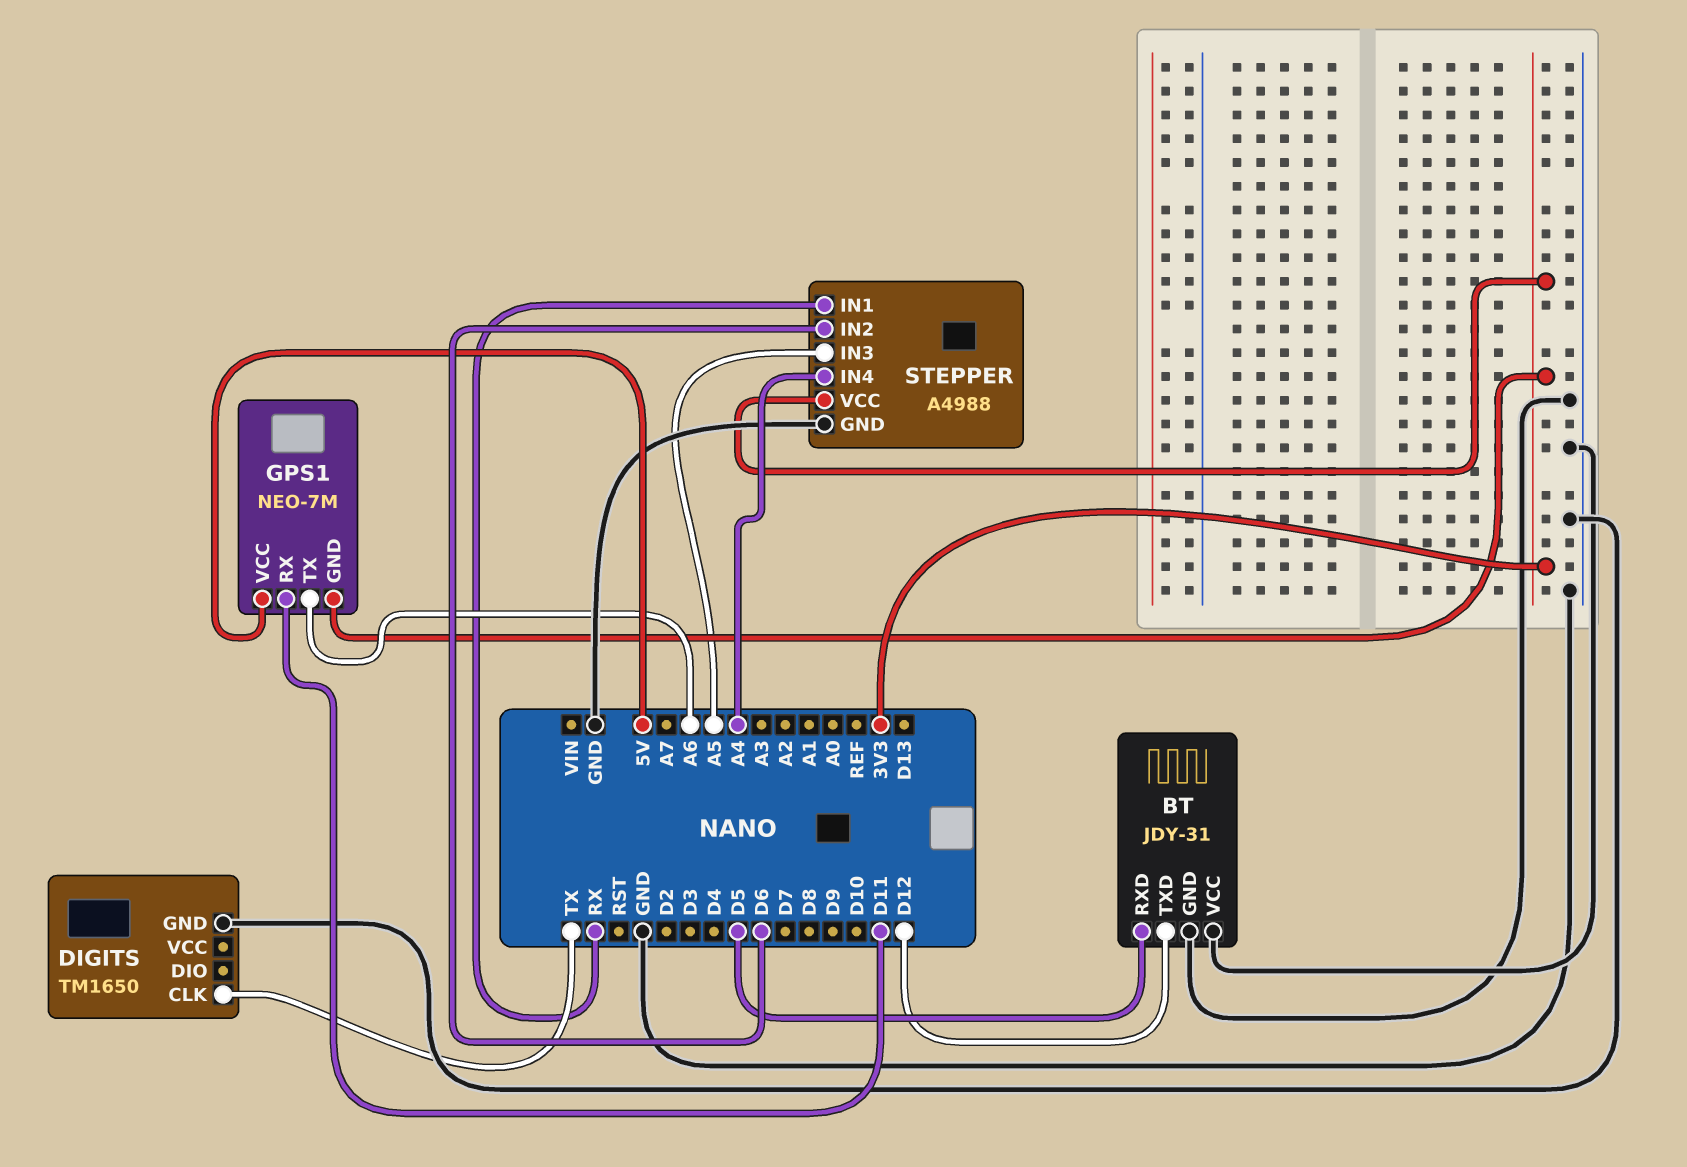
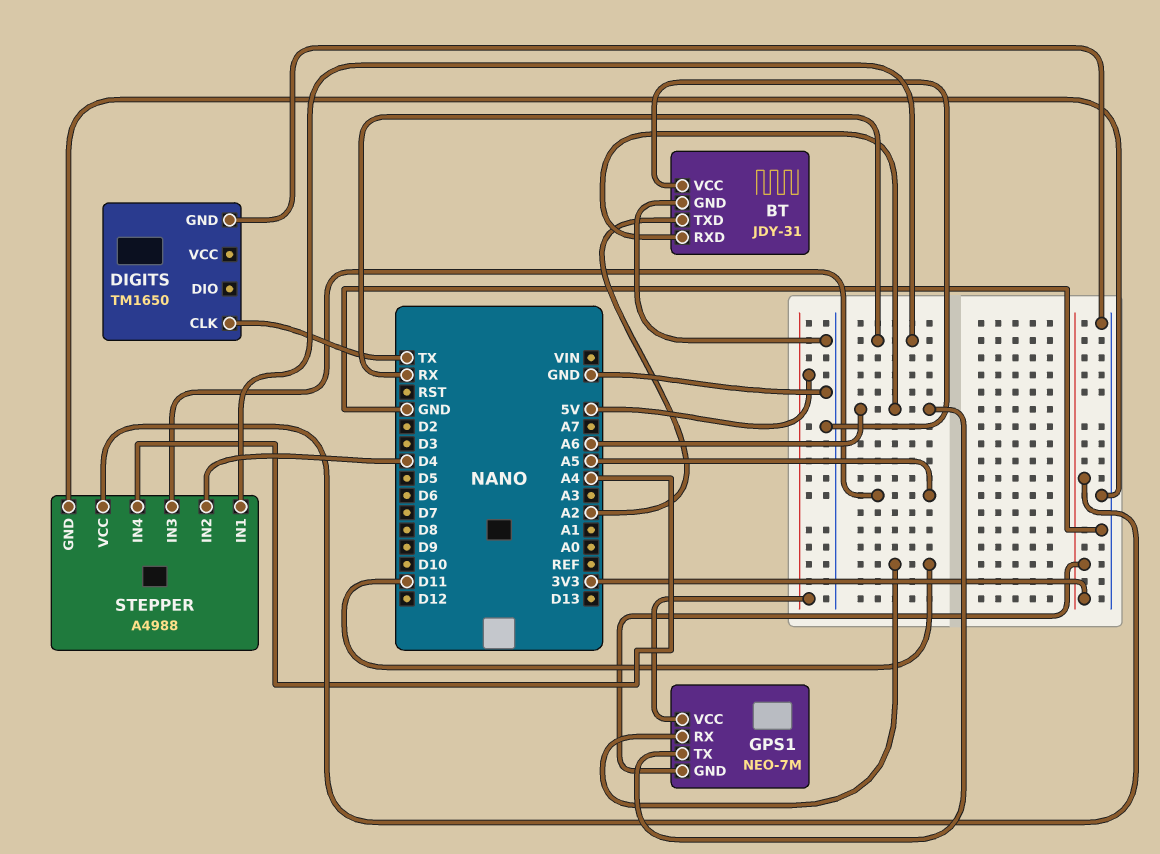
BT pin RXD: D5 -> A6
BT pin TXD: D12 -> A2
STEPPER pin IN2: D6 -> D4

